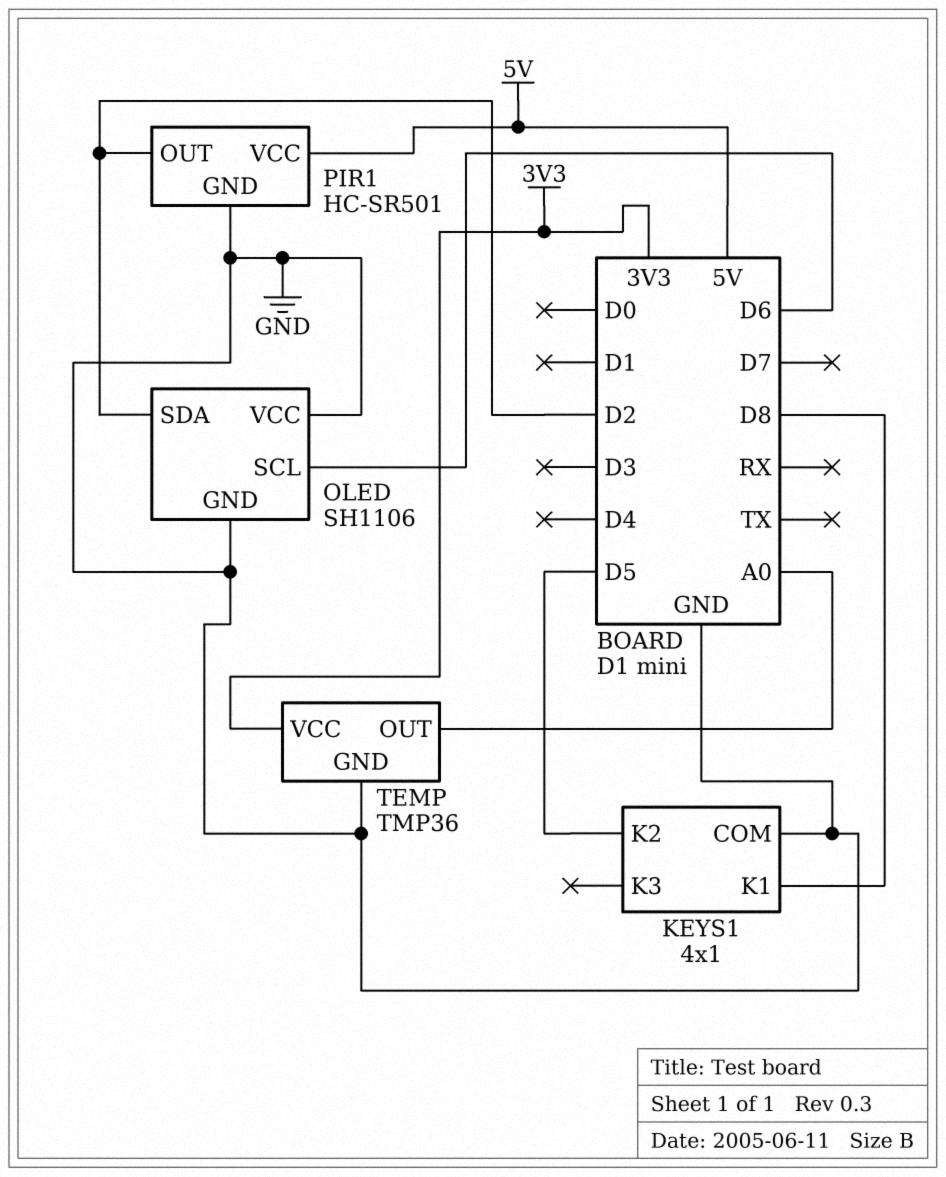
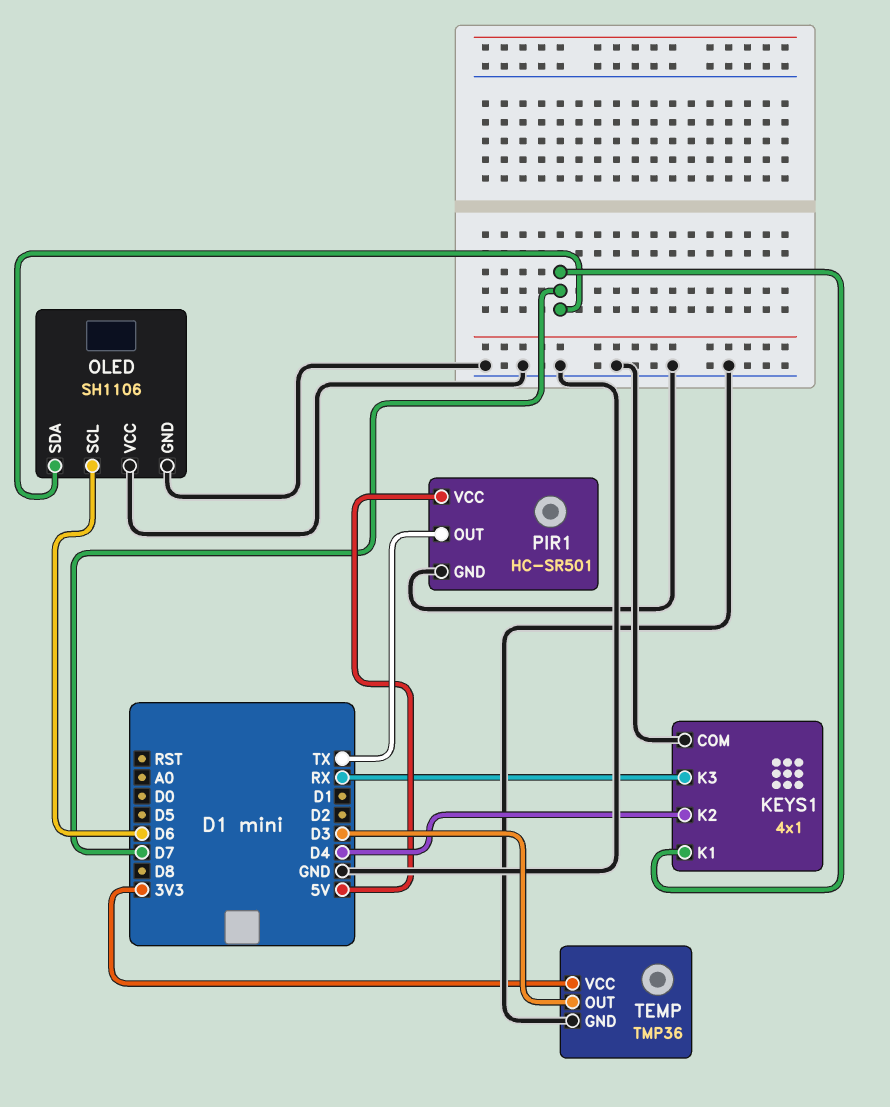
KEYS1 pin K1: D8 -> D7
KEYS1 pin K2: D5 -> D4
KEYS1 pin K3: none -> RX
OLED pin SDA: D2 -> D7
PIR1 pin OUT: D2 -> TX
TEMP pin OUT: A0 -> D3

